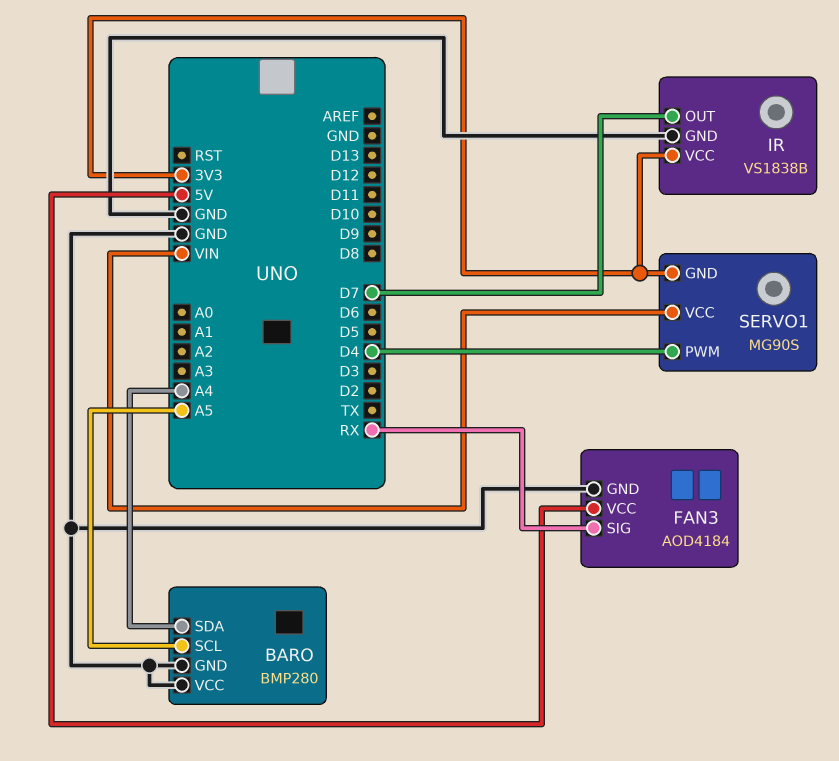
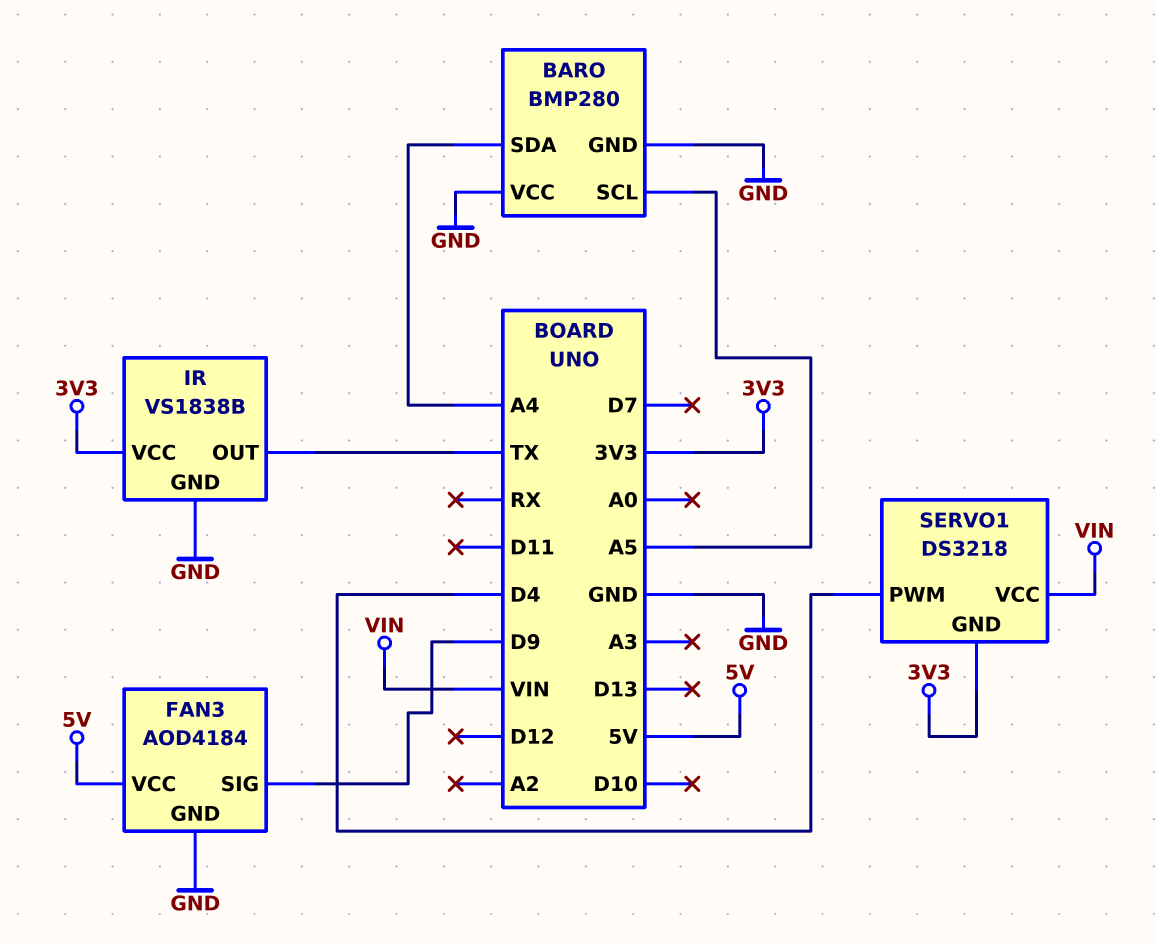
FAN3 pin SIG: RX -> D9
IR pin OUT: D7 -> TX
SERVO1: MG90S -> DS3218

